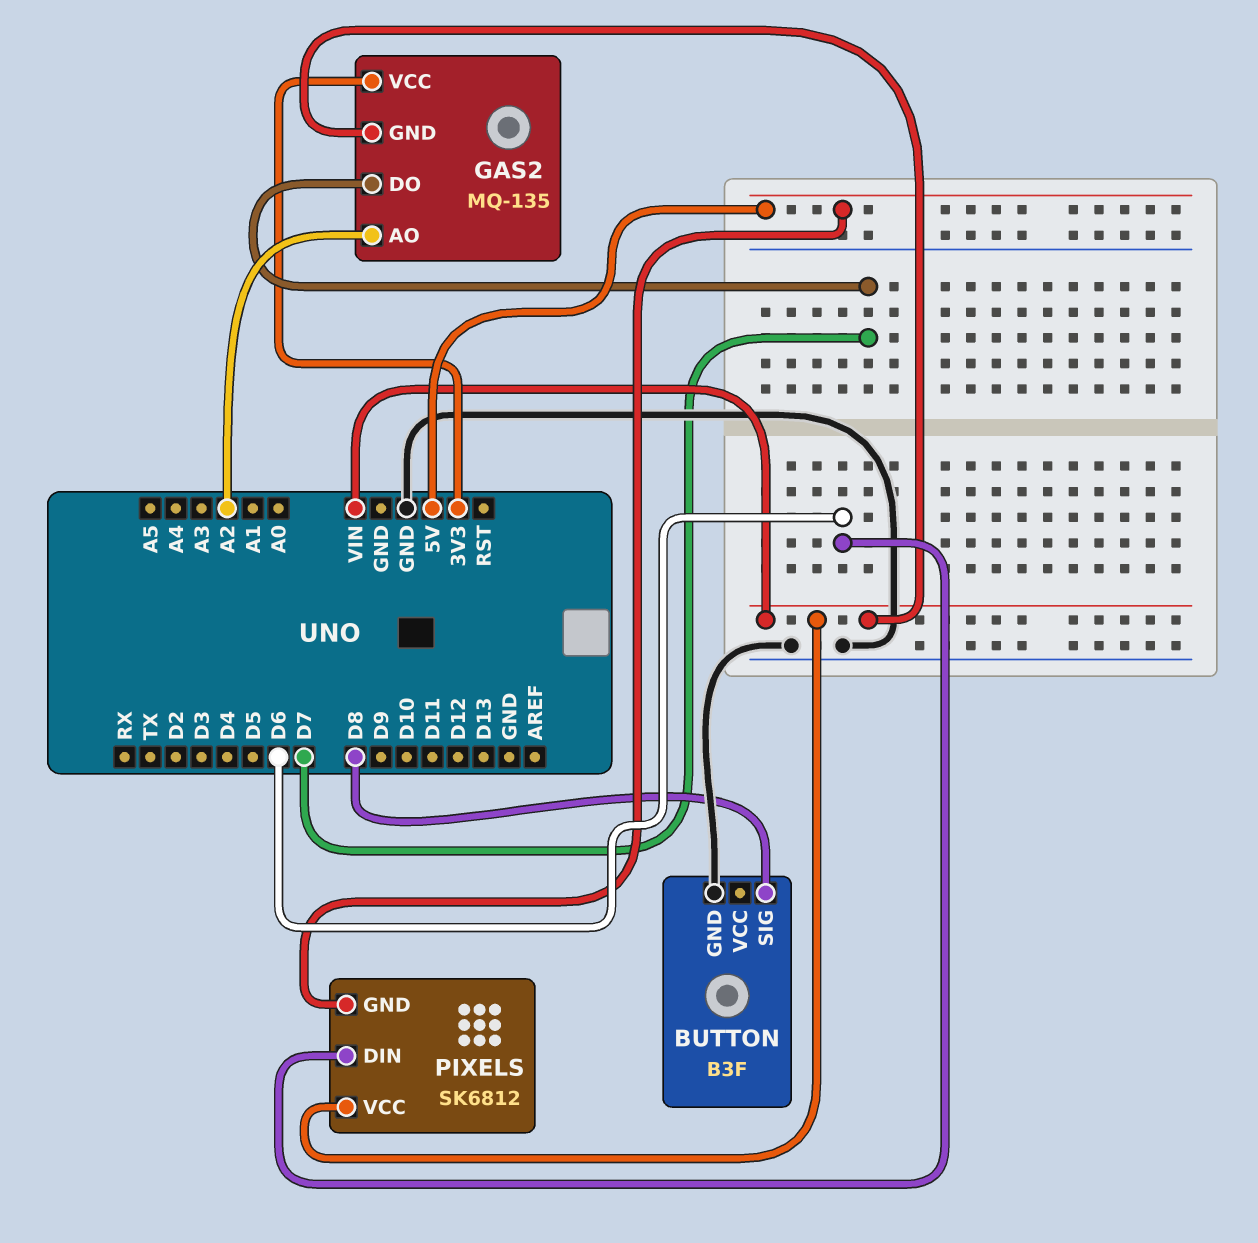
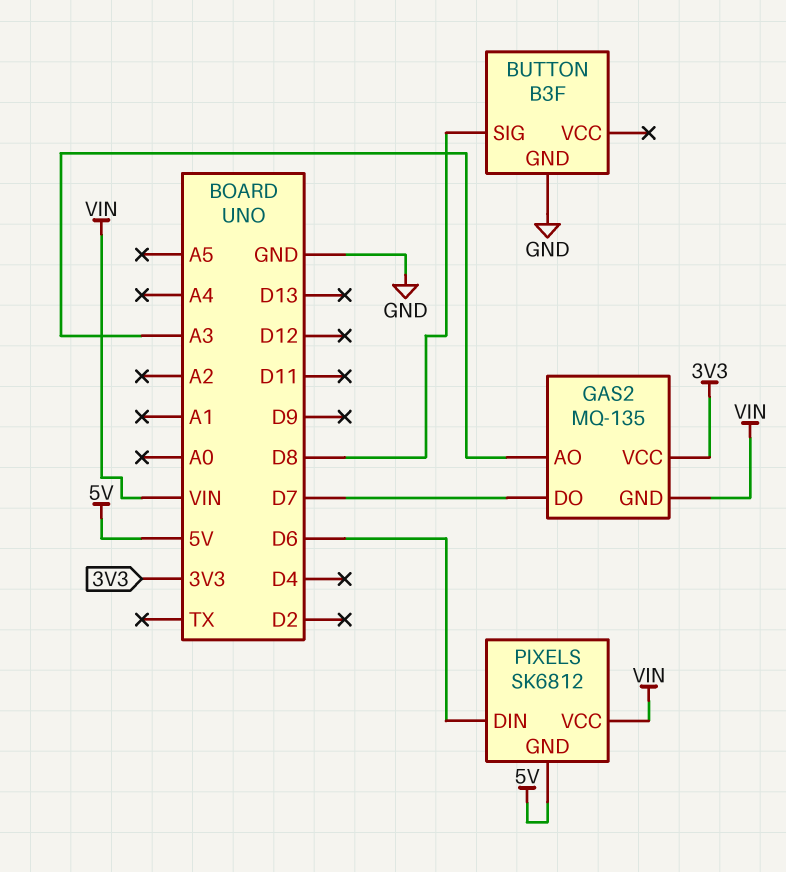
GAS2 pin AO: A2 -> A3

